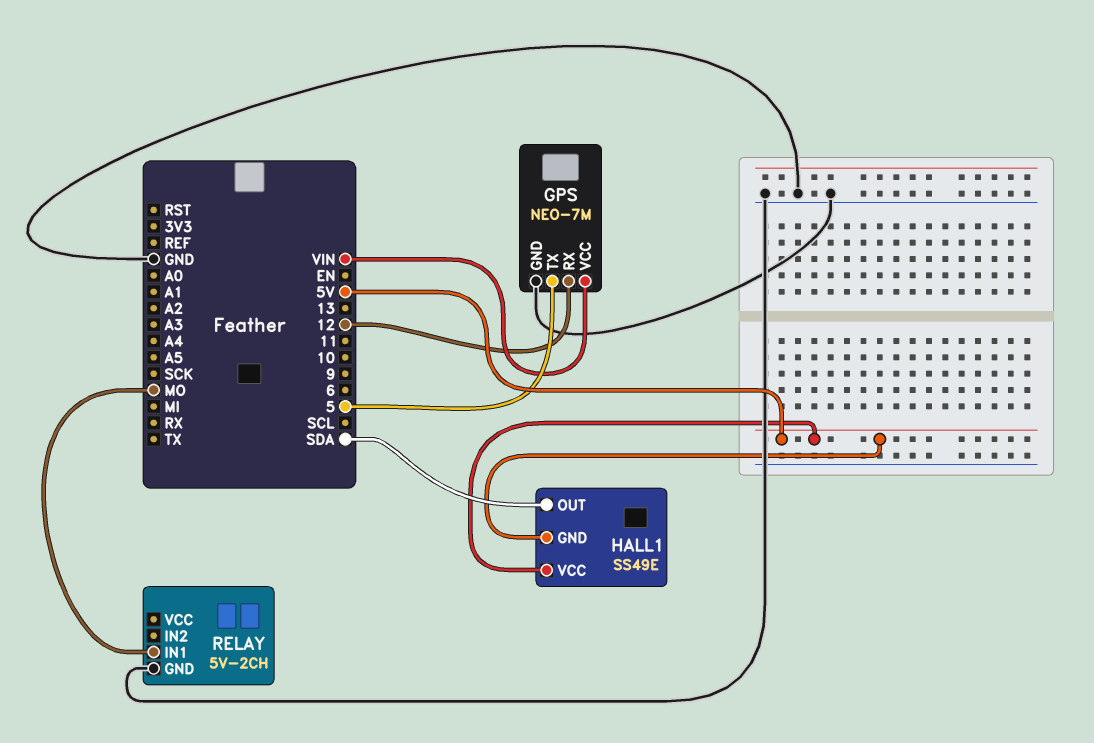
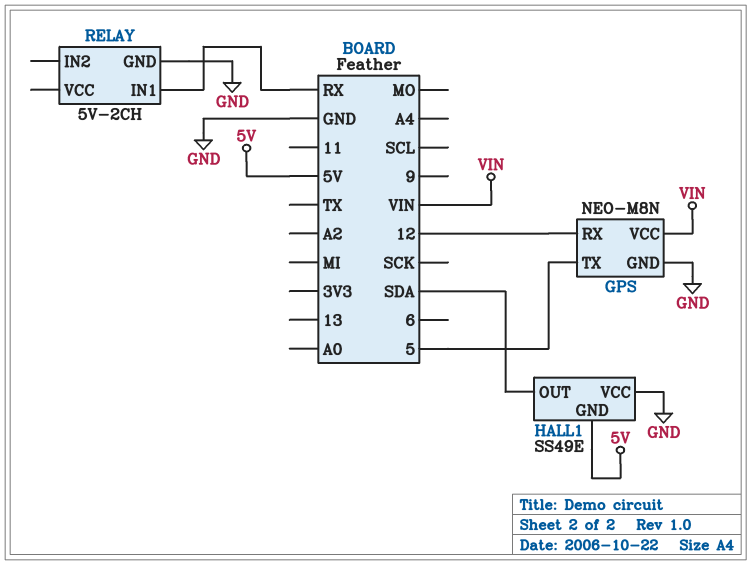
GPS: NEO-7M -> NEO-M8N
HALL1 pin VCC: 5V -> GND
RELAY pin IN1: MO -> RX

